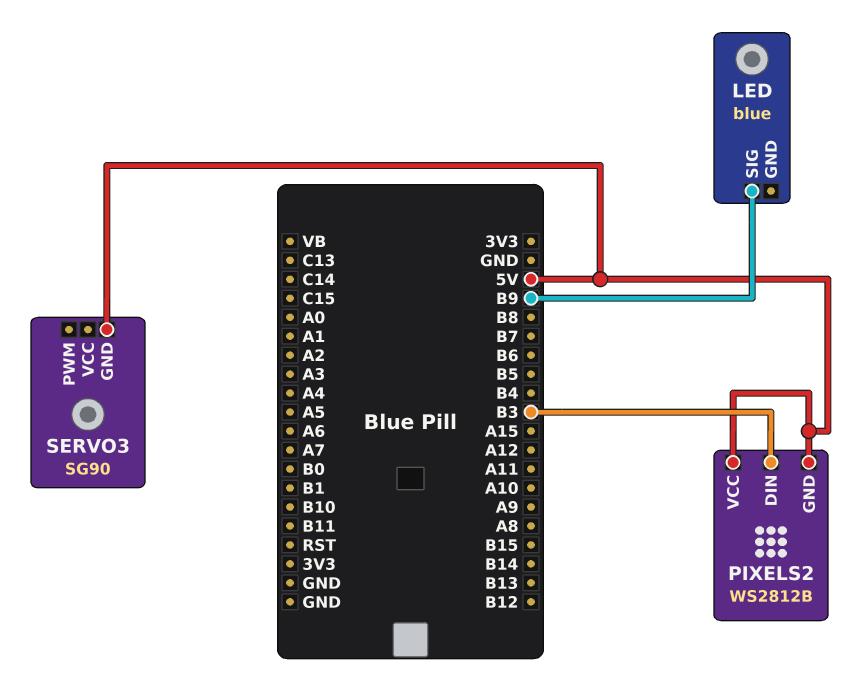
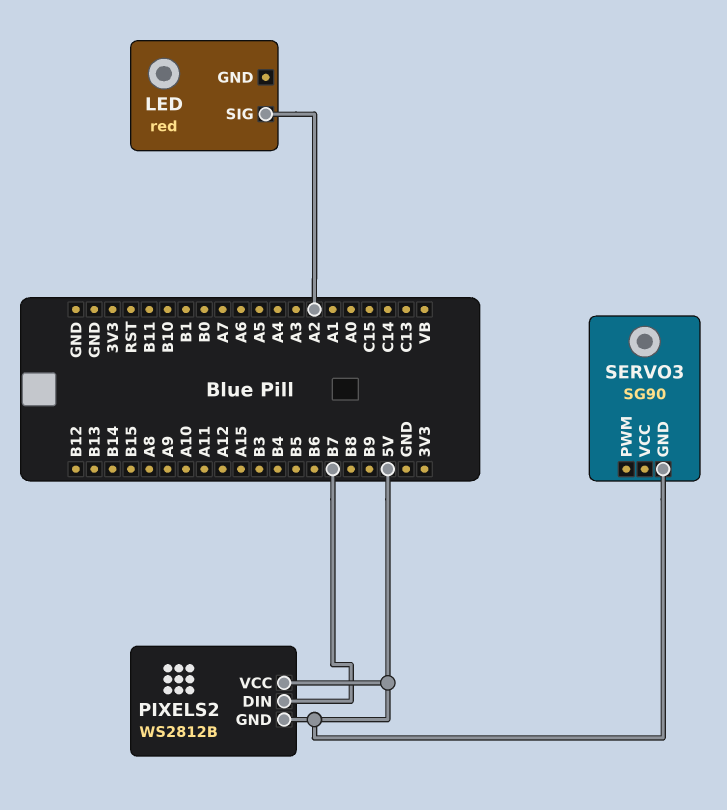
LED: blue -> red
LED pin SIG: B9 -> A2
PIXELS2 pin DIN: B3 -> B7

